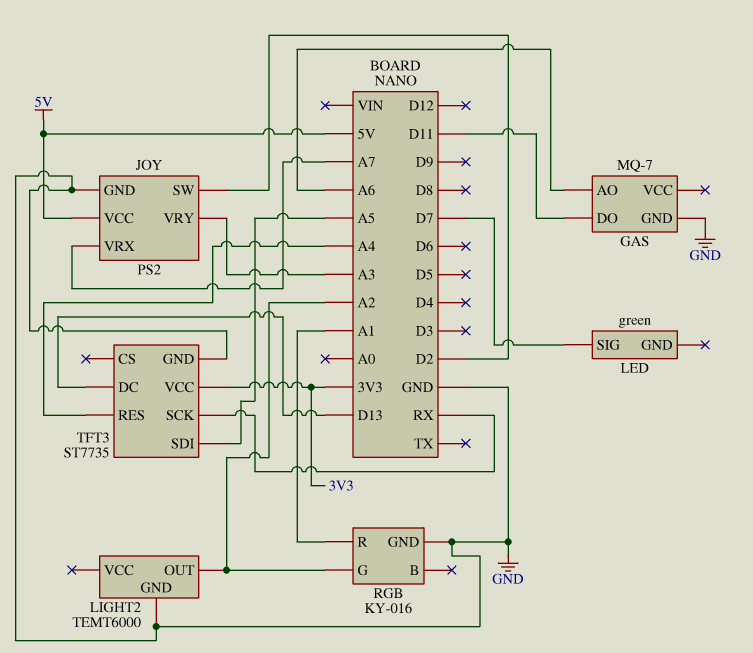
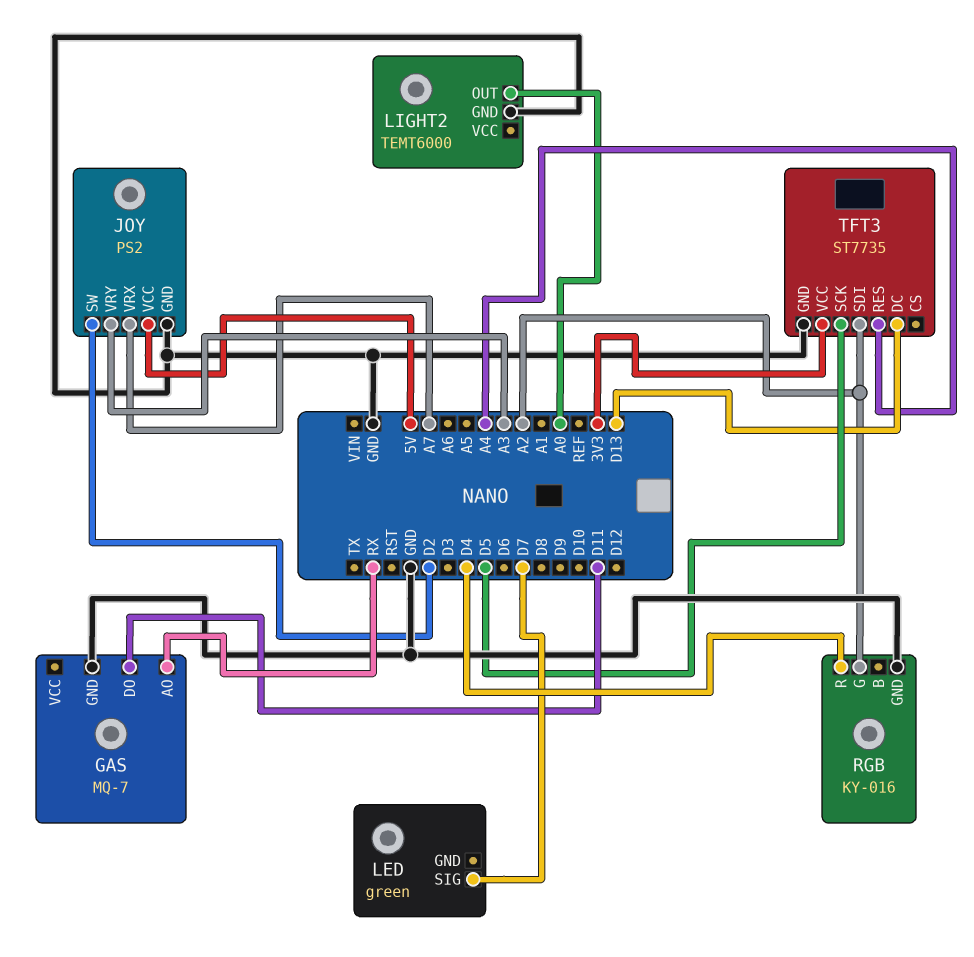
GAS pin AO: A6 -> RX
LIGHT2 pin OUT: A2 -> A0
RGB pin R: A1 -> D4
TFT3 pin SCK: RX -> D5
TFT3 pin SDI: A5 -> A2

